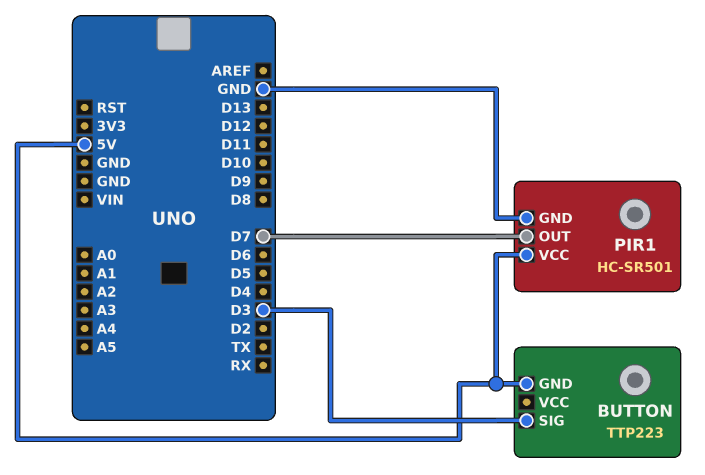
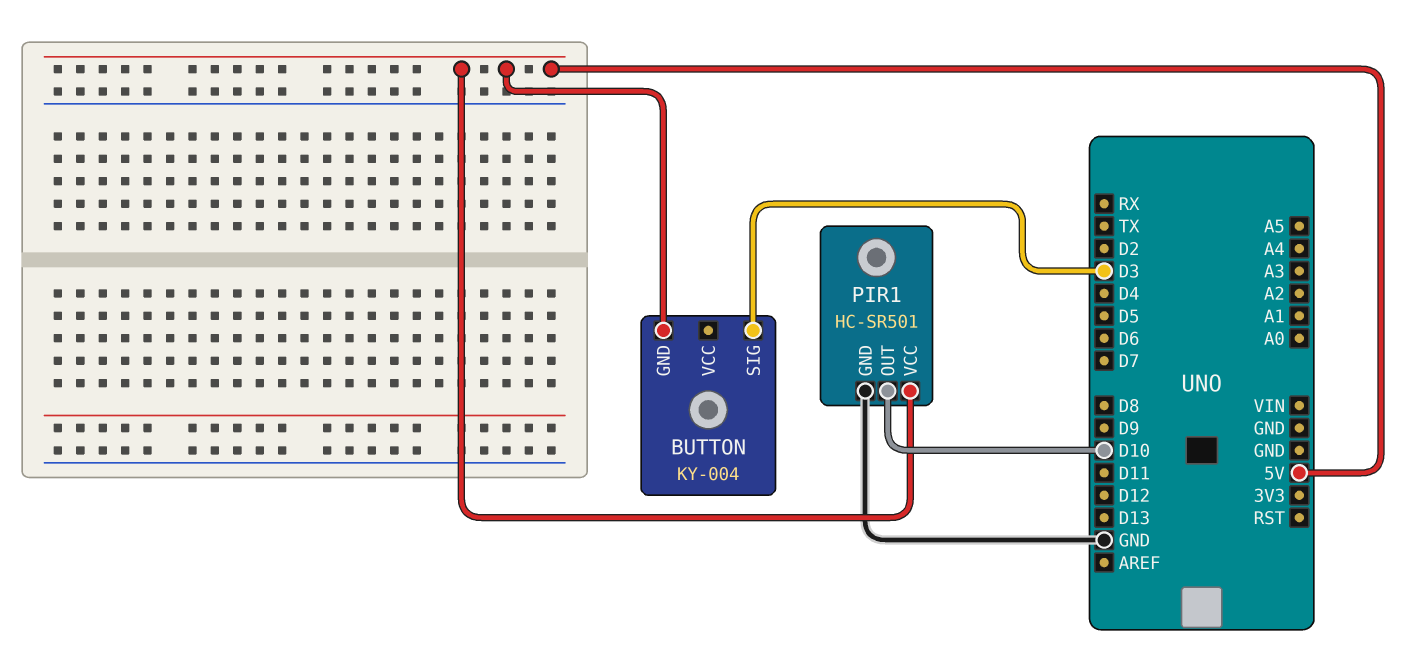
BUTTON: TTP223 -> KY-004
PIR1 pin OUT: D7 -> D10

